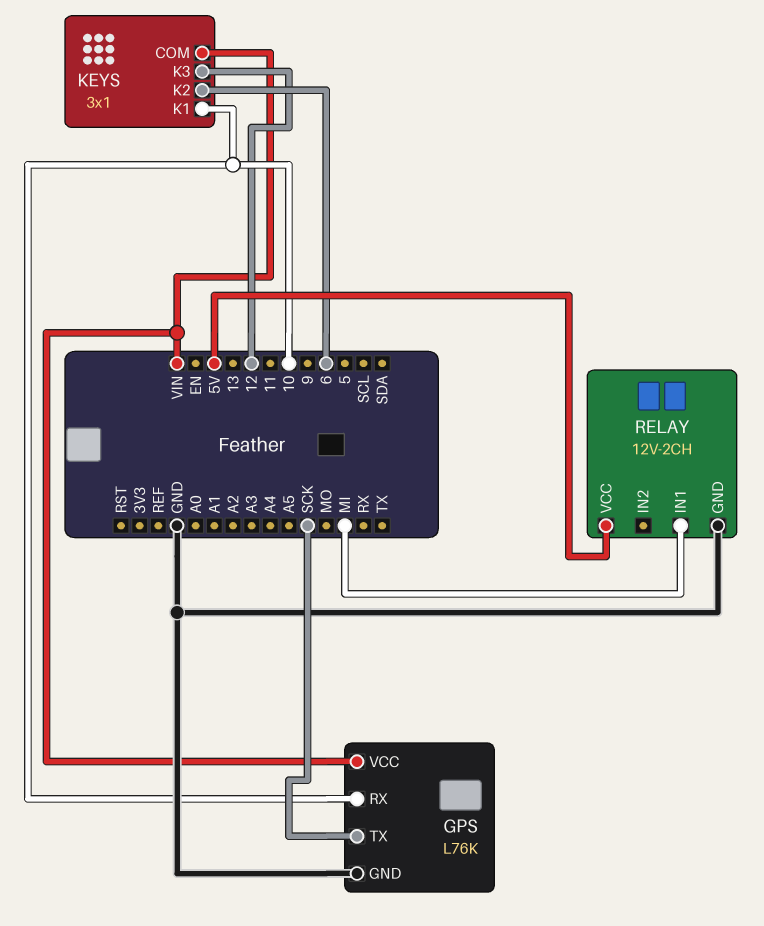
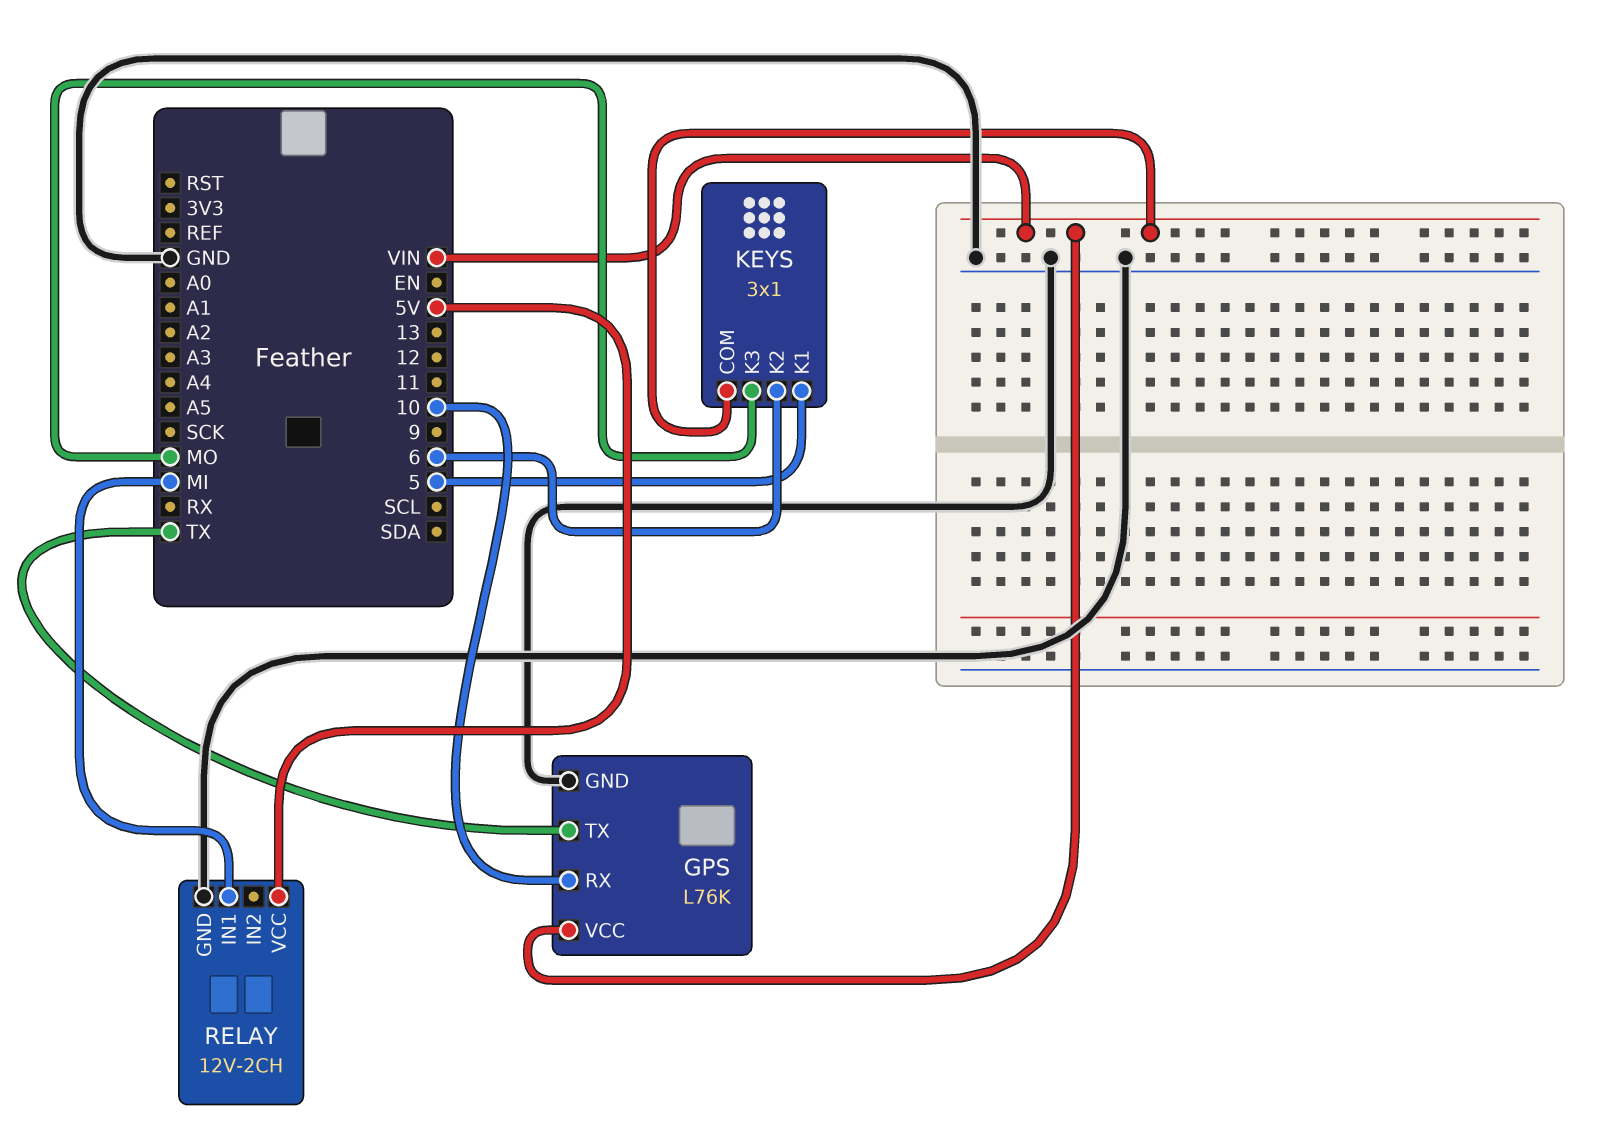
GPS pin TX: SCK -> TX
KEYS pin K1: 10 -> 5
KEYS pin K3: 12 -> MO

